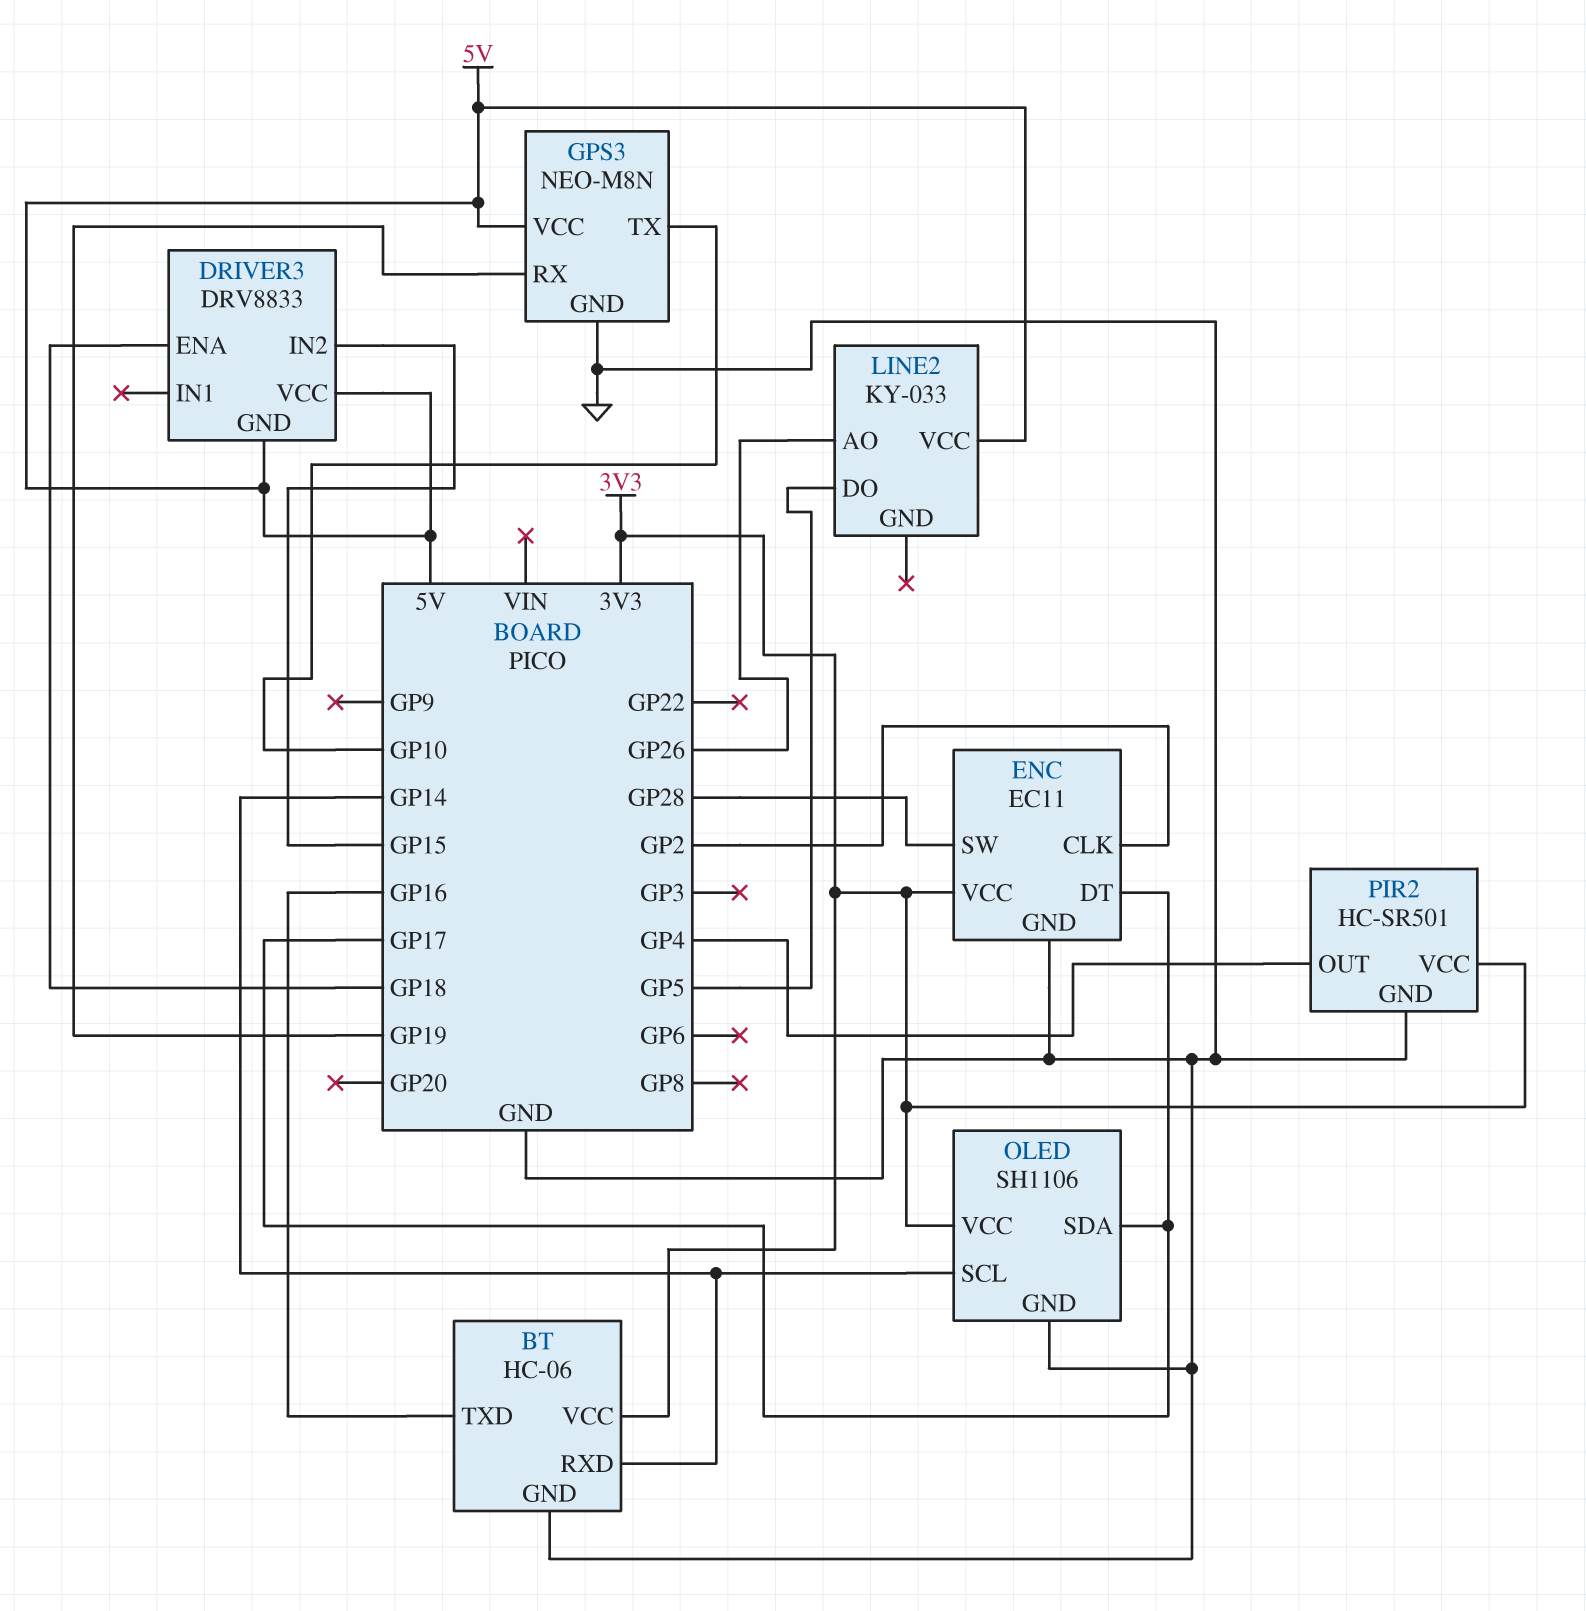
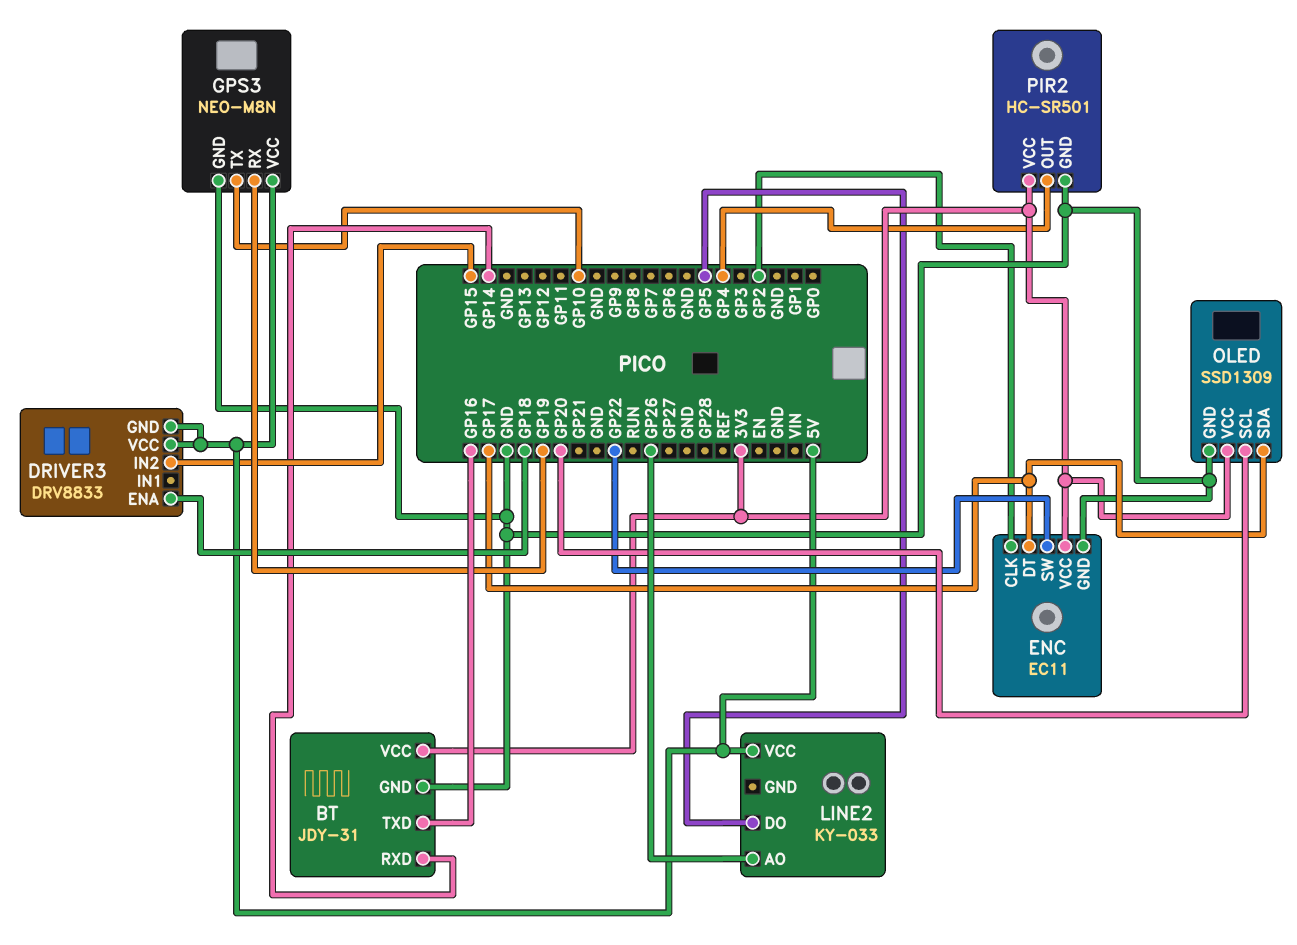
BT: HC-06 -> JDY-31
ENC pin SW: GP28 -> GP22
OLED: SH1106 -> SSD1309
OLED pin SCL: GP14 -> GP20

